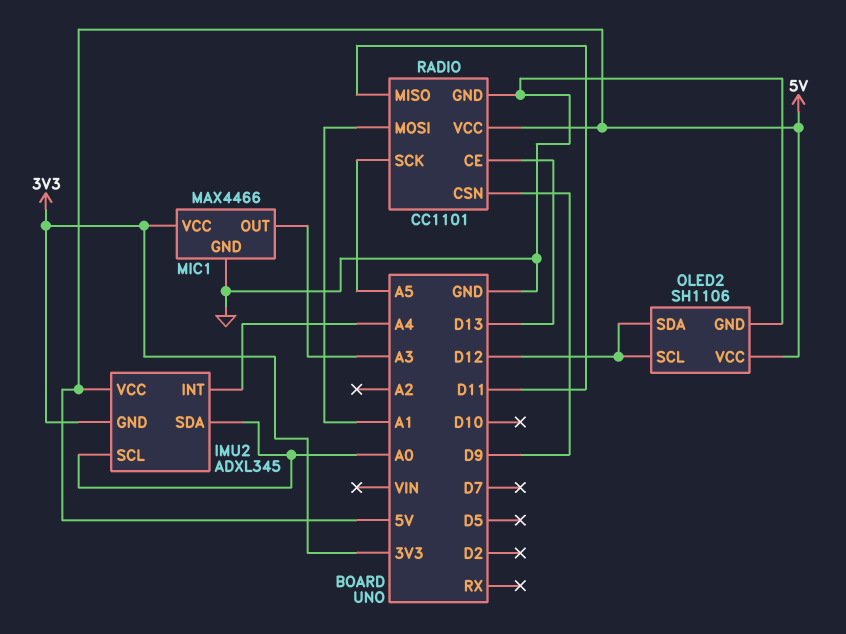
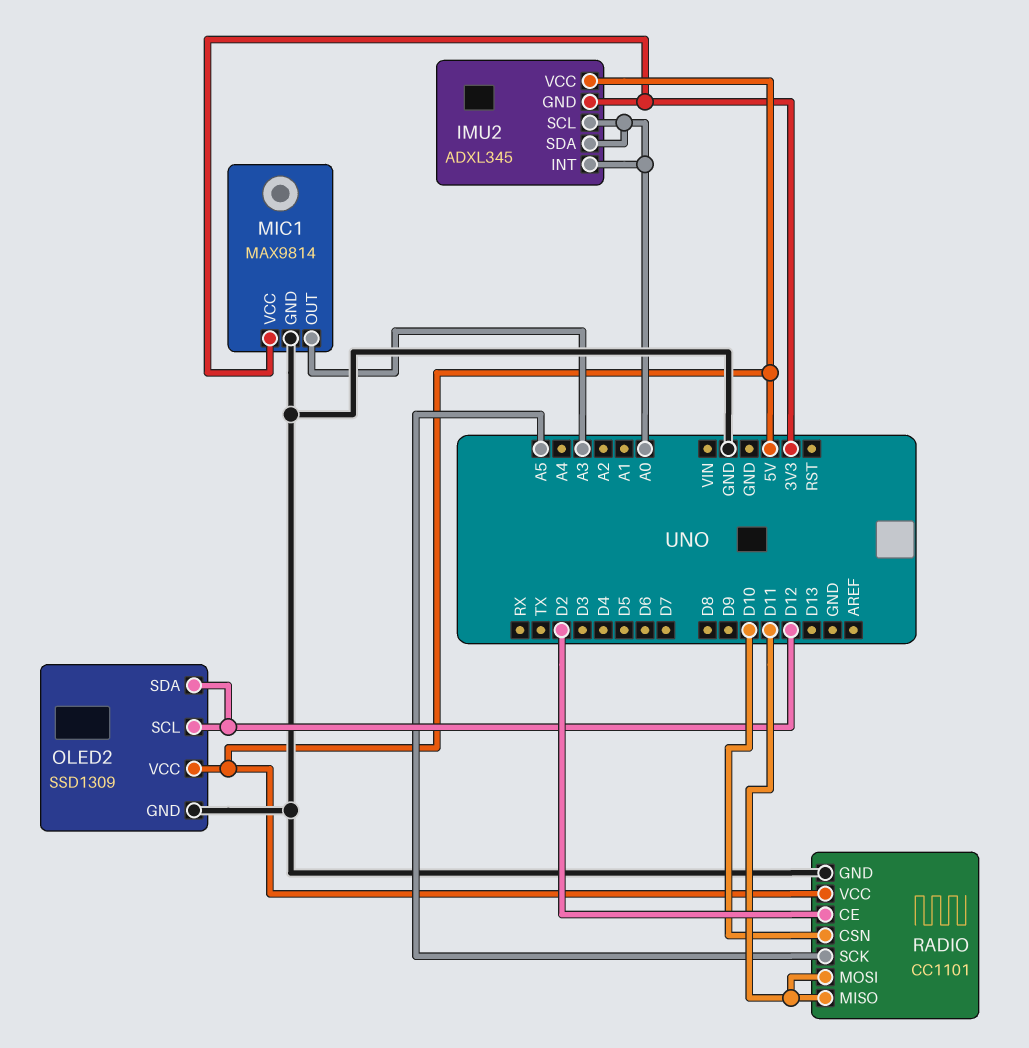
IMU2 pin INT: A4 -> A0
MIC1: MAX4466 -> MAX9814
OLED2: SH1106 -> SSD1309
RADIO pin CE: D13 -> D2
RADIO pin CSN: D9 -> D10
RADIO pin MOSI: A1 -> D11

